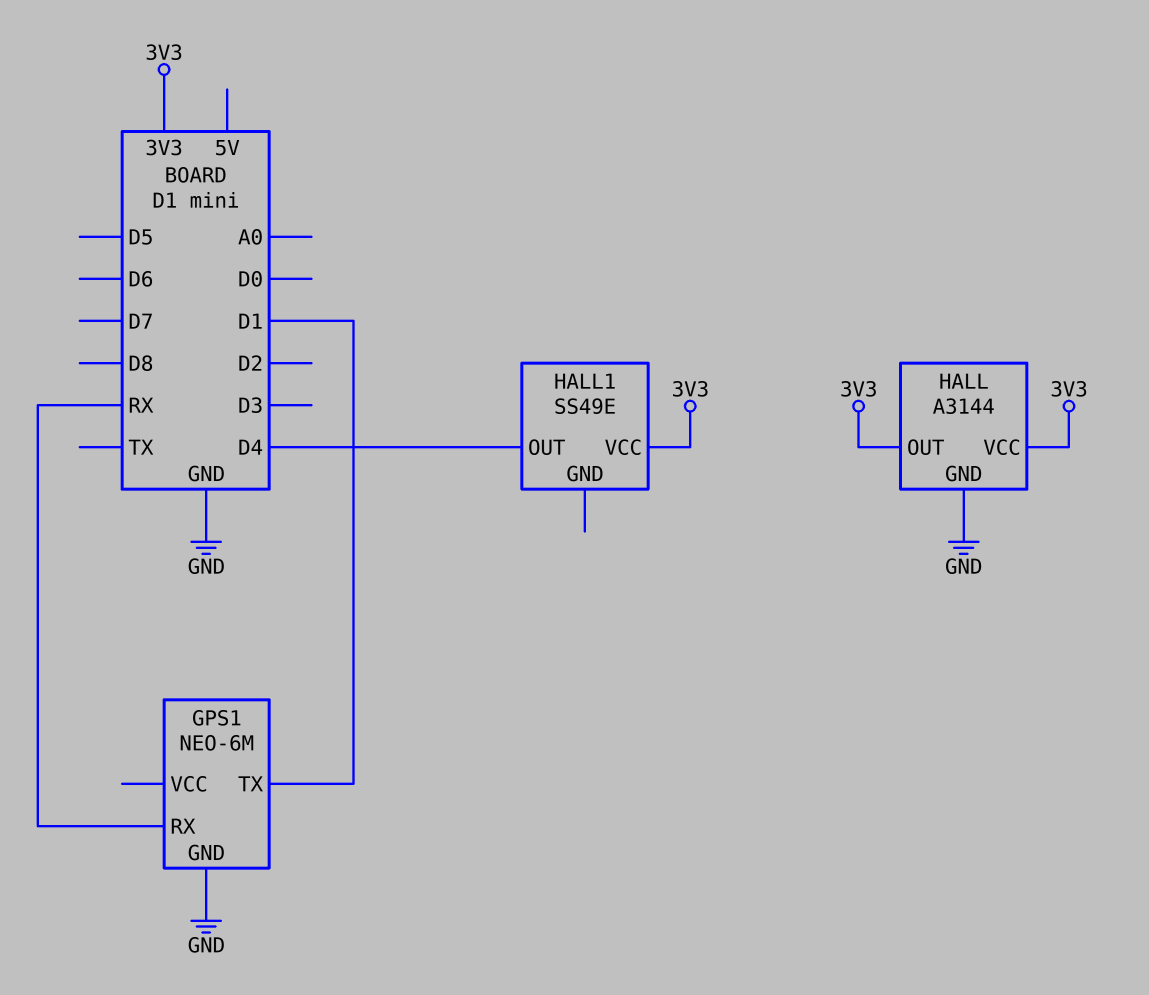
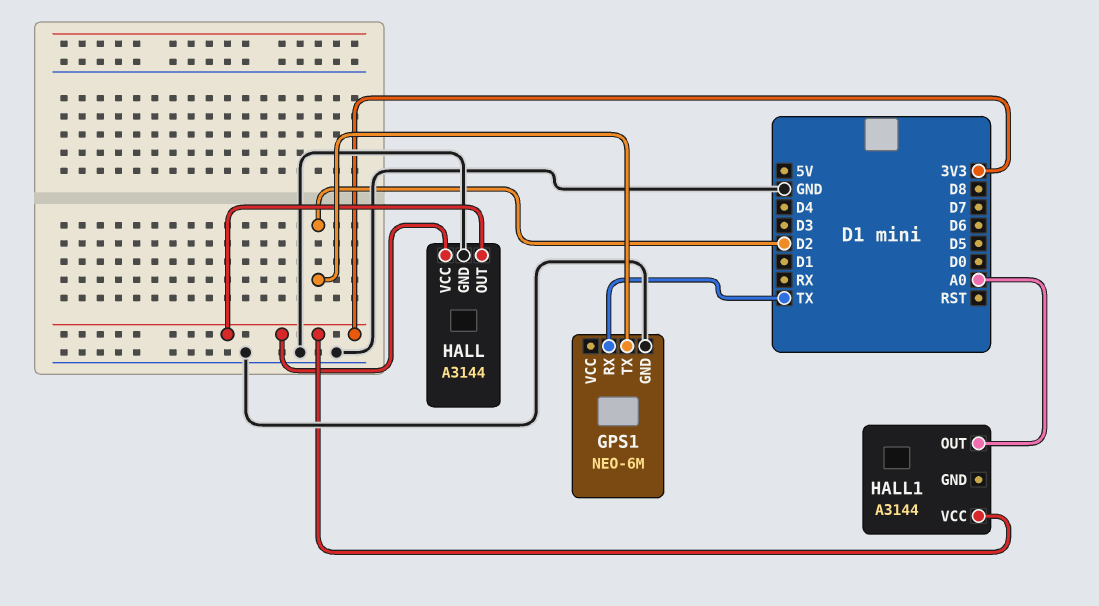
GPS1 pin RX: RX -> TX
GPS1 pin TX: D1 -> D2
HALL1: SS49E -> A3144
HALL1 pin OUT: D4 -> A0

